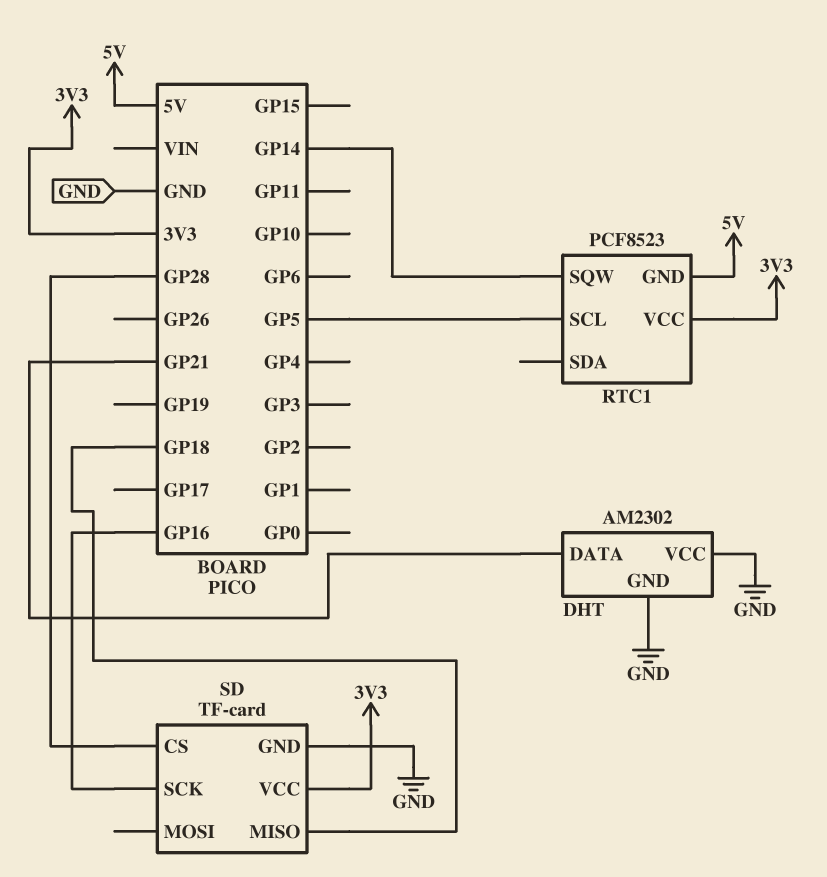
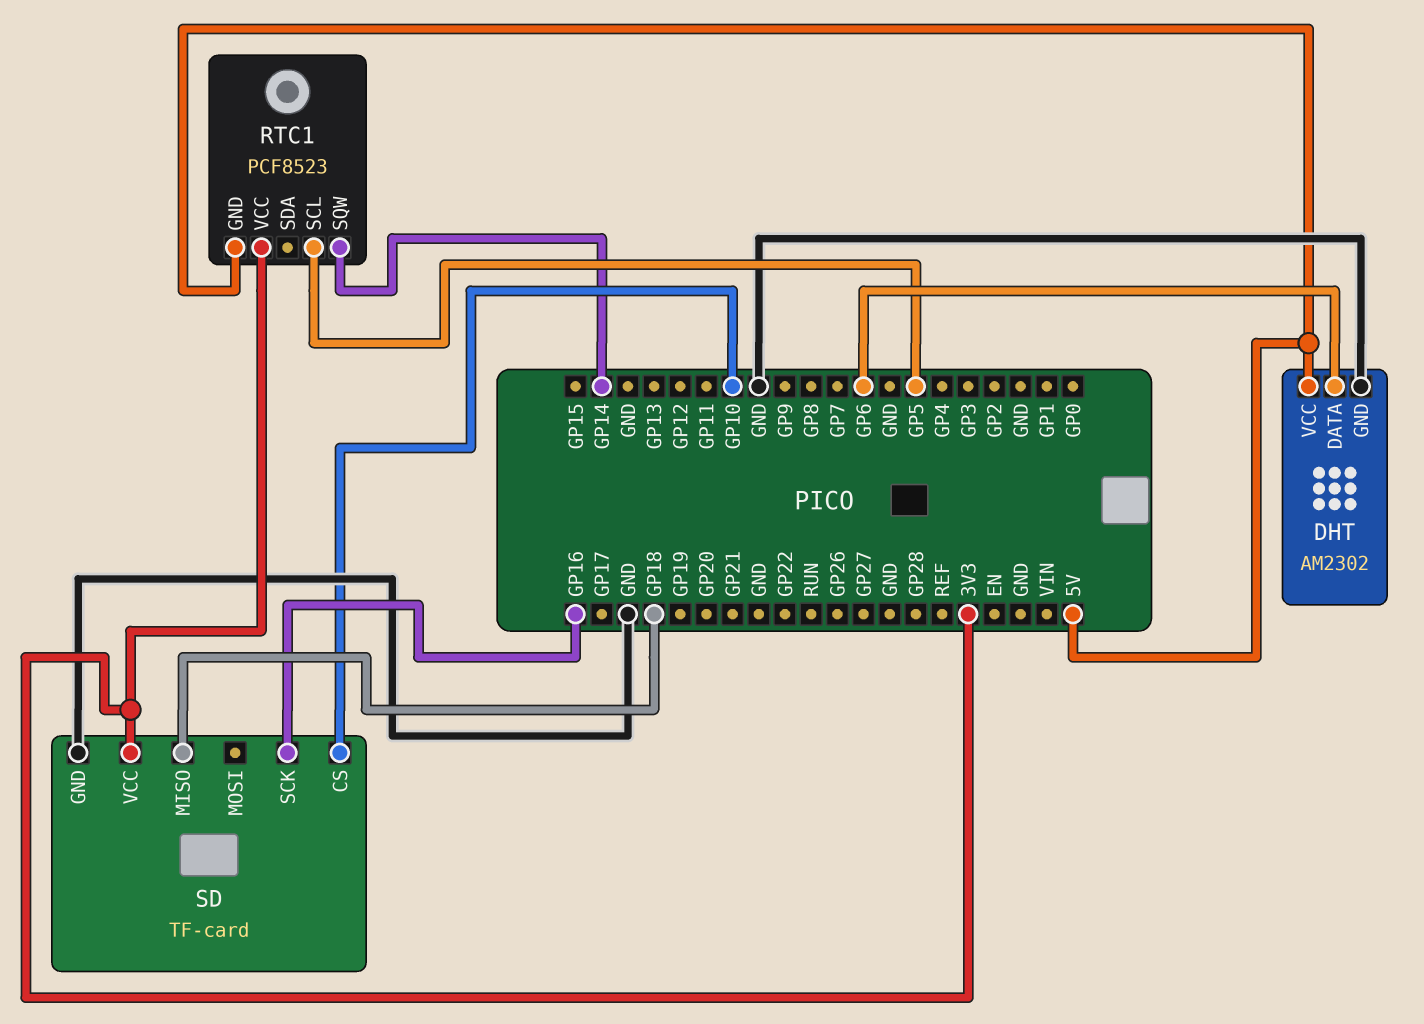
DHT pin DATA: GP21 -> GP6
DHT pin VCC: GND -> 5V
SD pin CS: GP28 -> GP10

